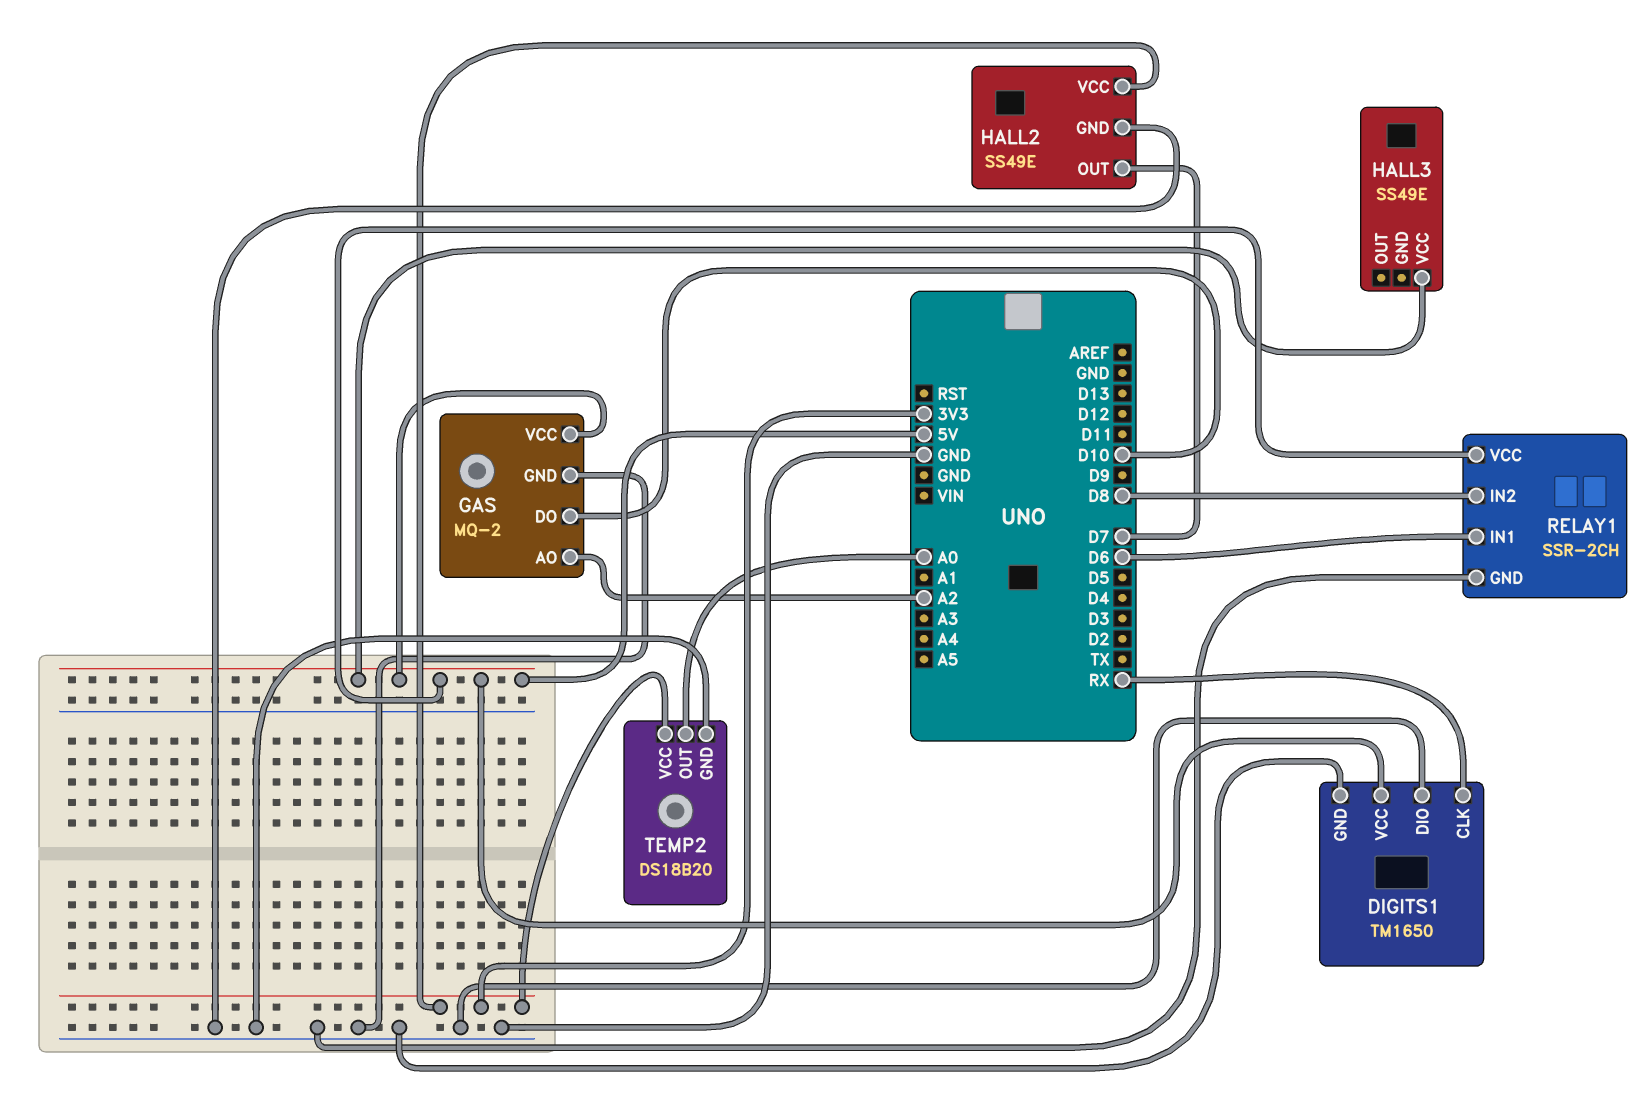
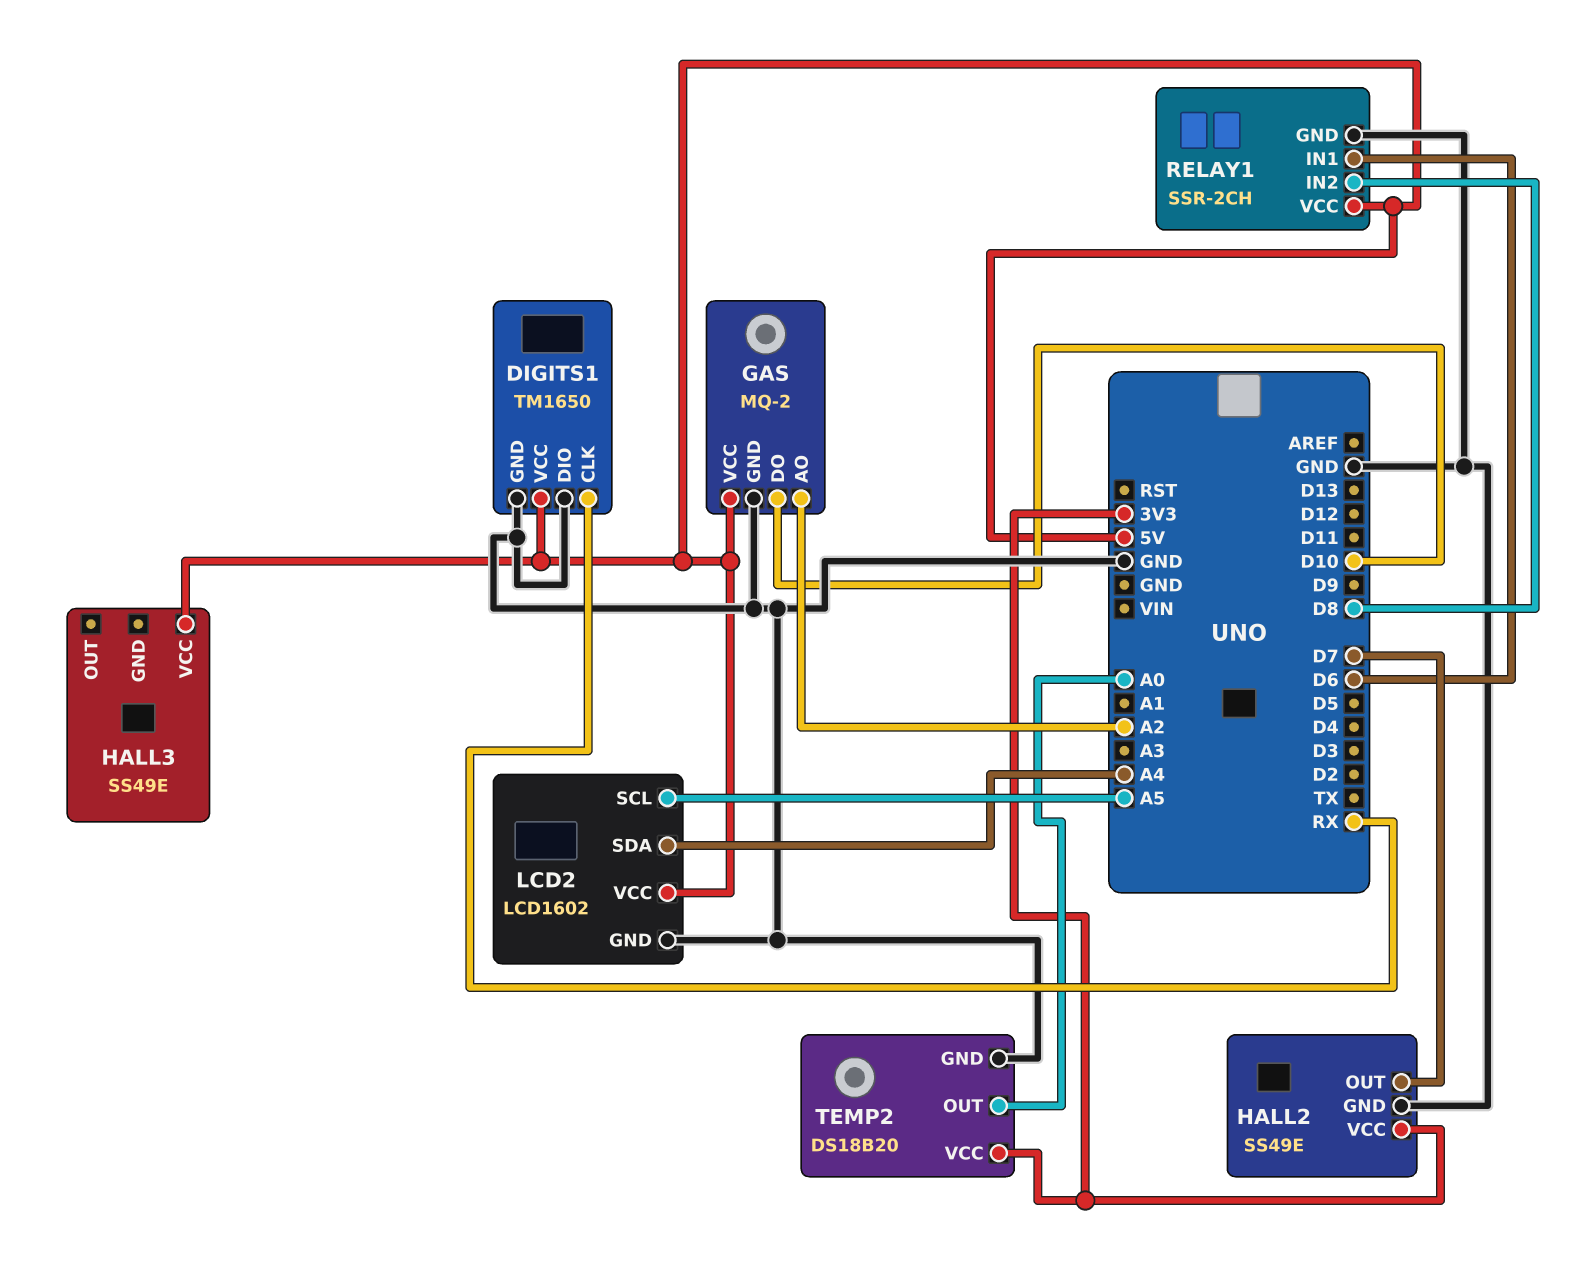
LCD2: none -> LCD1602
LCD2 pin GND: none -> GND
LCD2 pin SCL: none -> A5
LCD2 pin SDA: none -> A4
LCD2 pin VCC: none -> 5V

